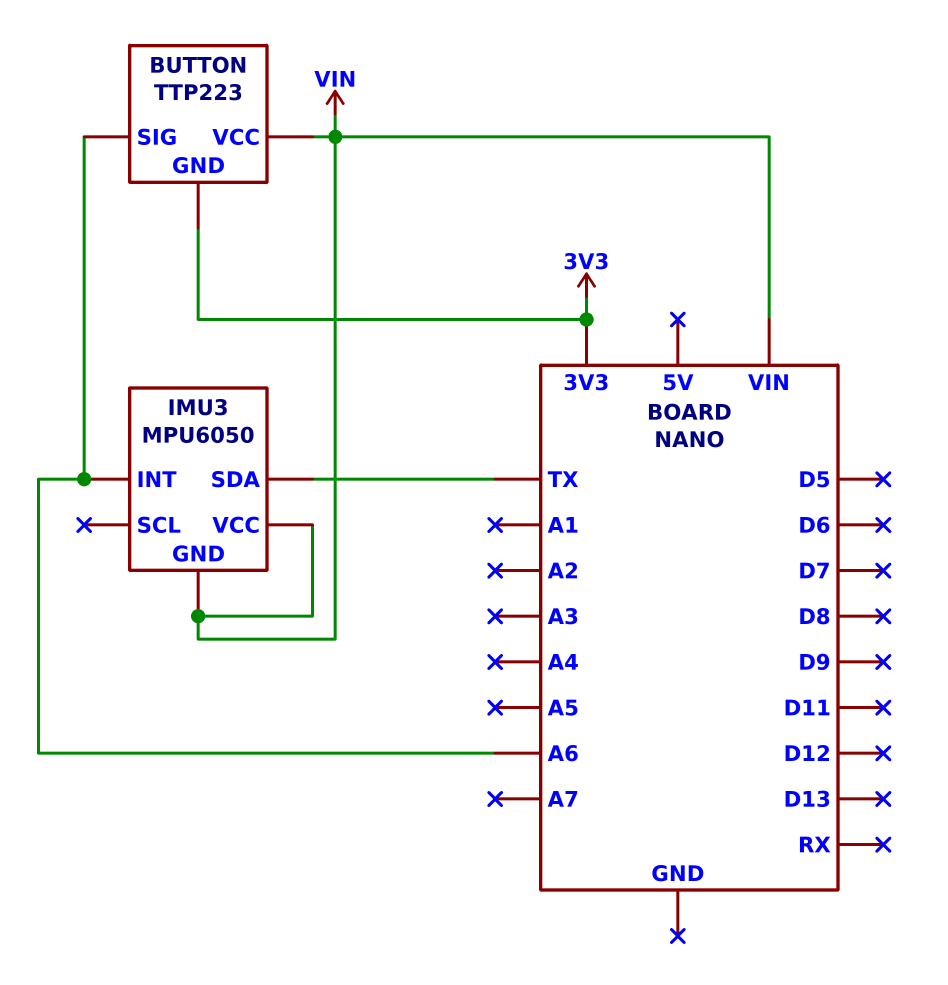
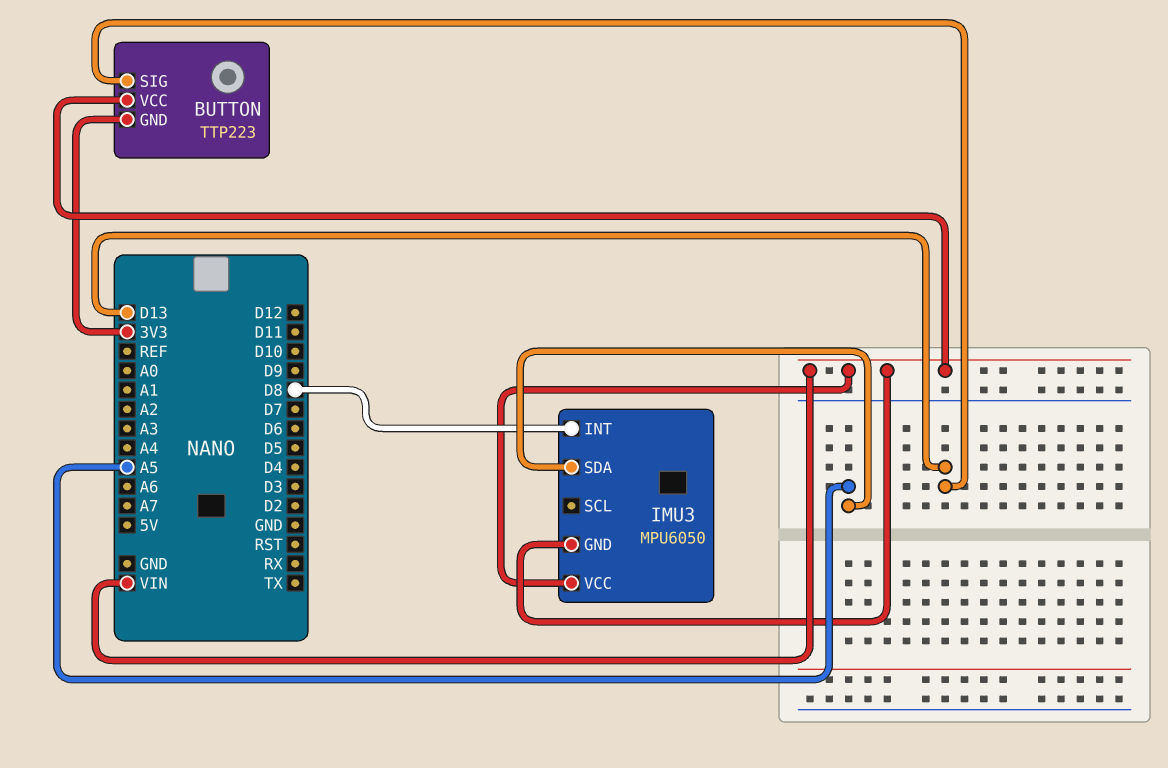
BUTTON pin SIG: A6 -> D13
IMU3 pin INT: A6 -> D8
IMU3 pin SDA: TX -> A5

